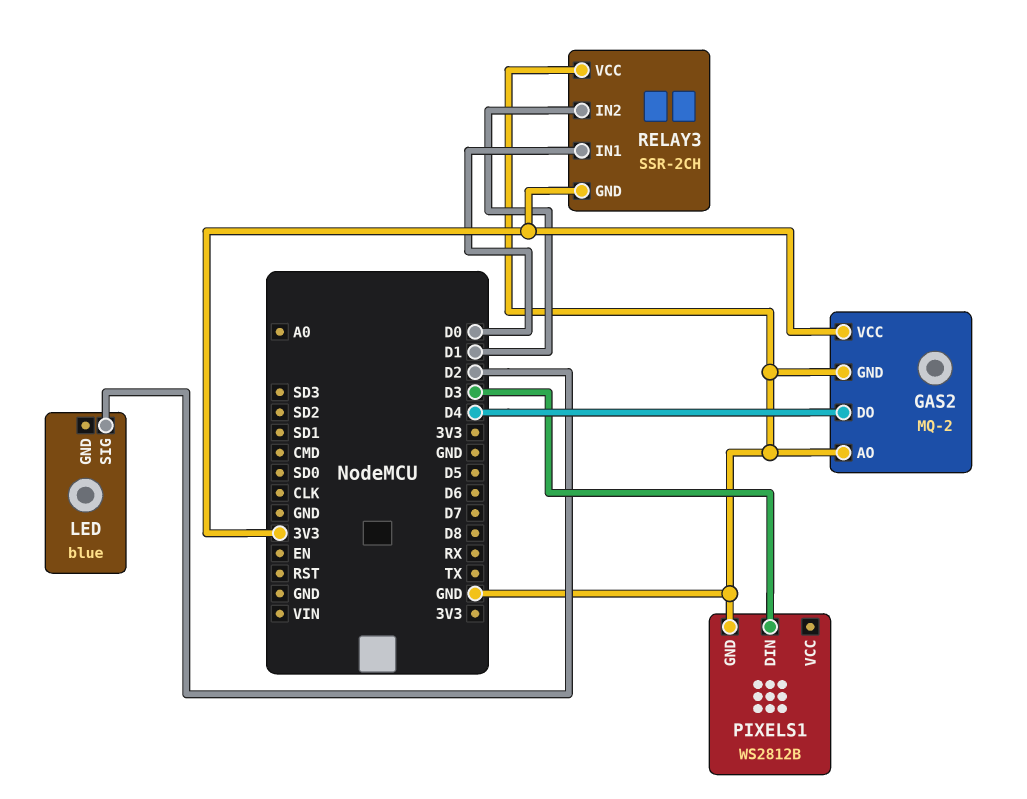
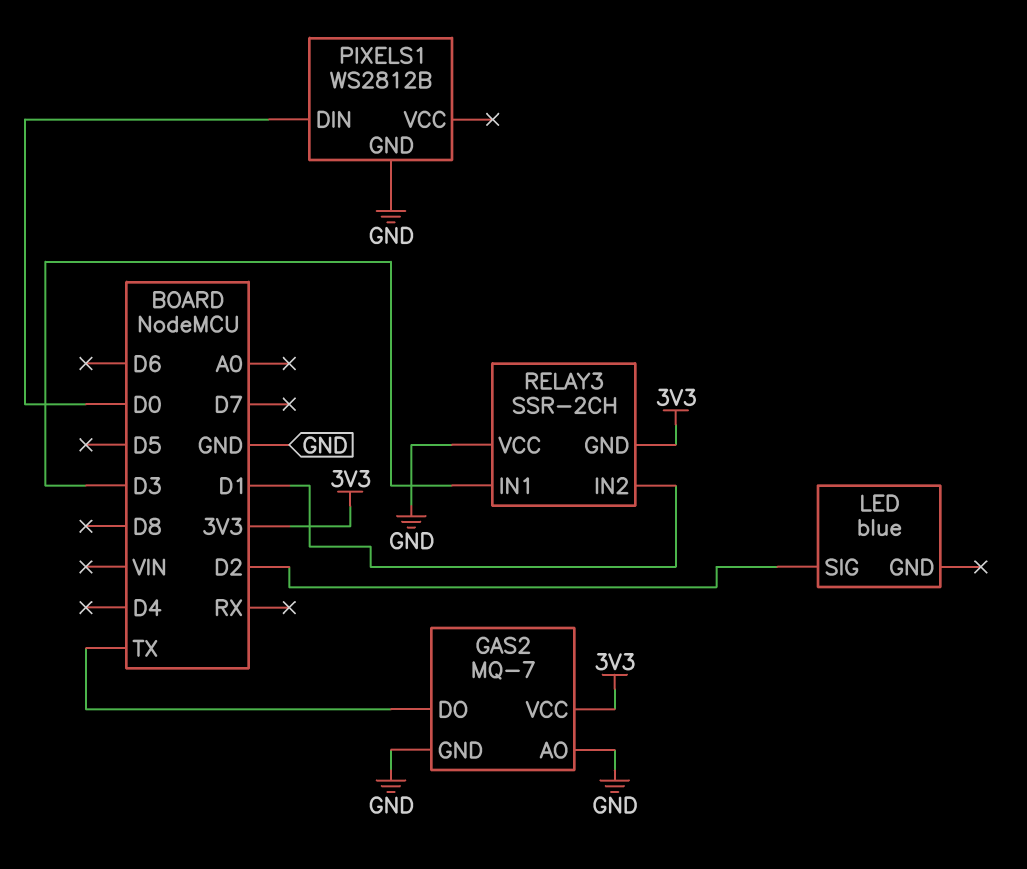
GAS2: MQ-2 -> MQ-7
GAS2 pin DO: D4 -> TX
PIXELS1 pin DIN: D3 -> D0
RELAY3 pin IN1: D0 -> D3

